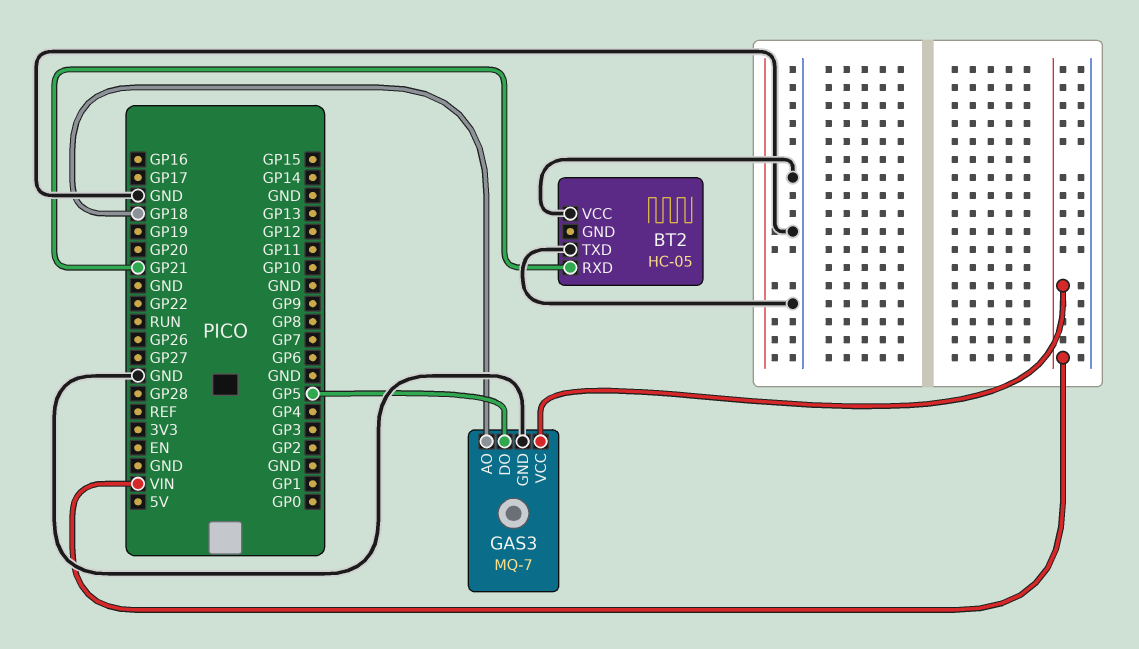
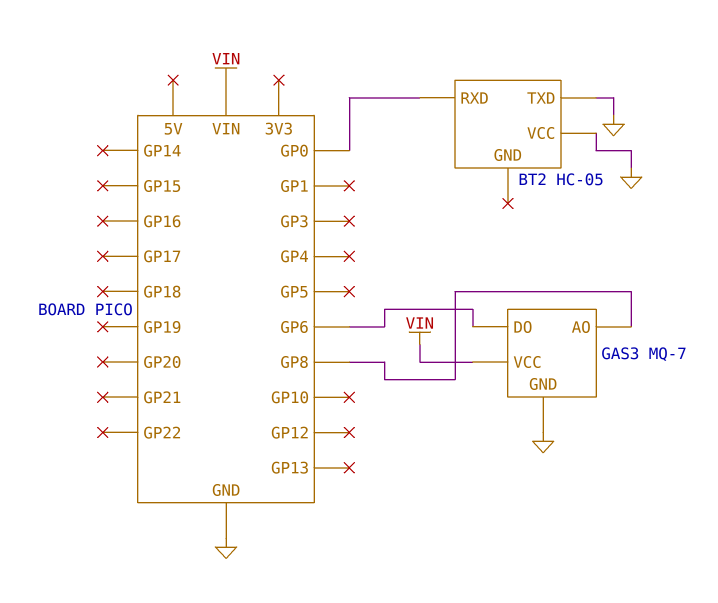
BT2 pin RXD: GP21 -> GP0
GAS3 pin AO: GP18 -> GP8
GAS3 pin DO: GP5 -> GP6

